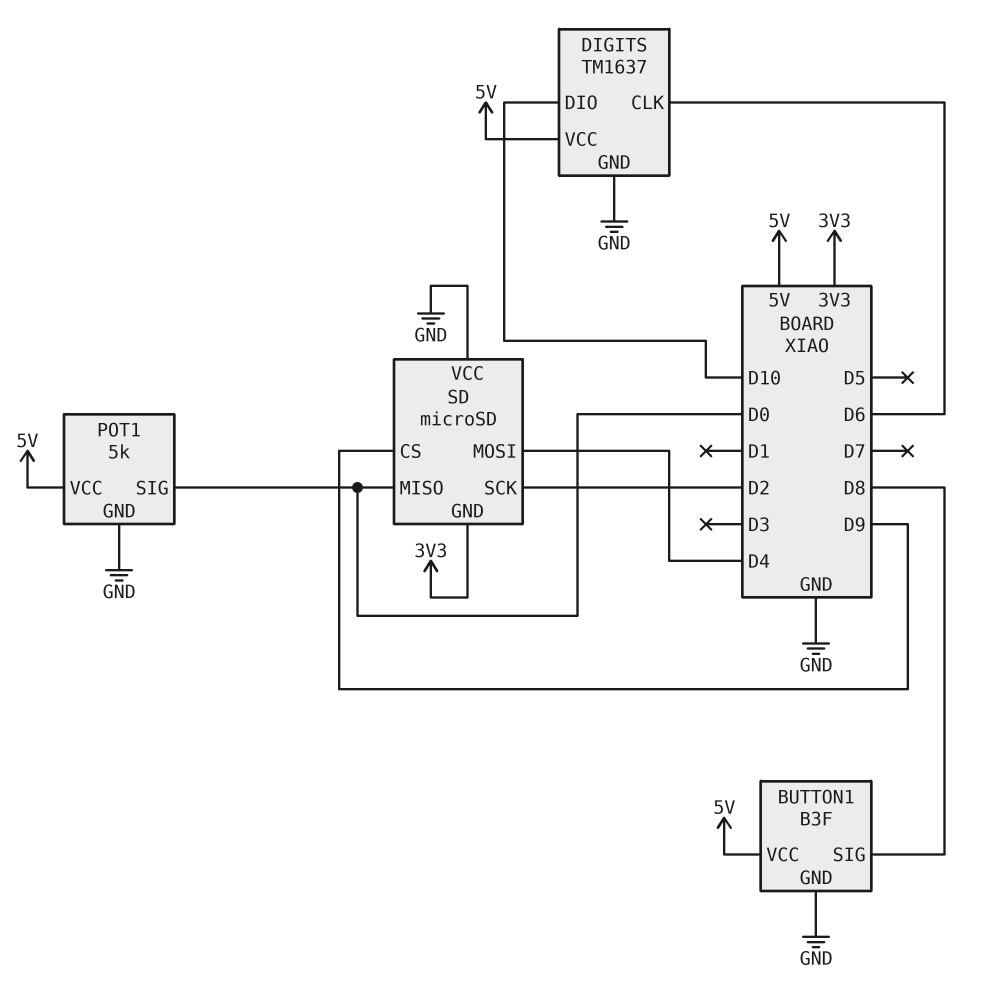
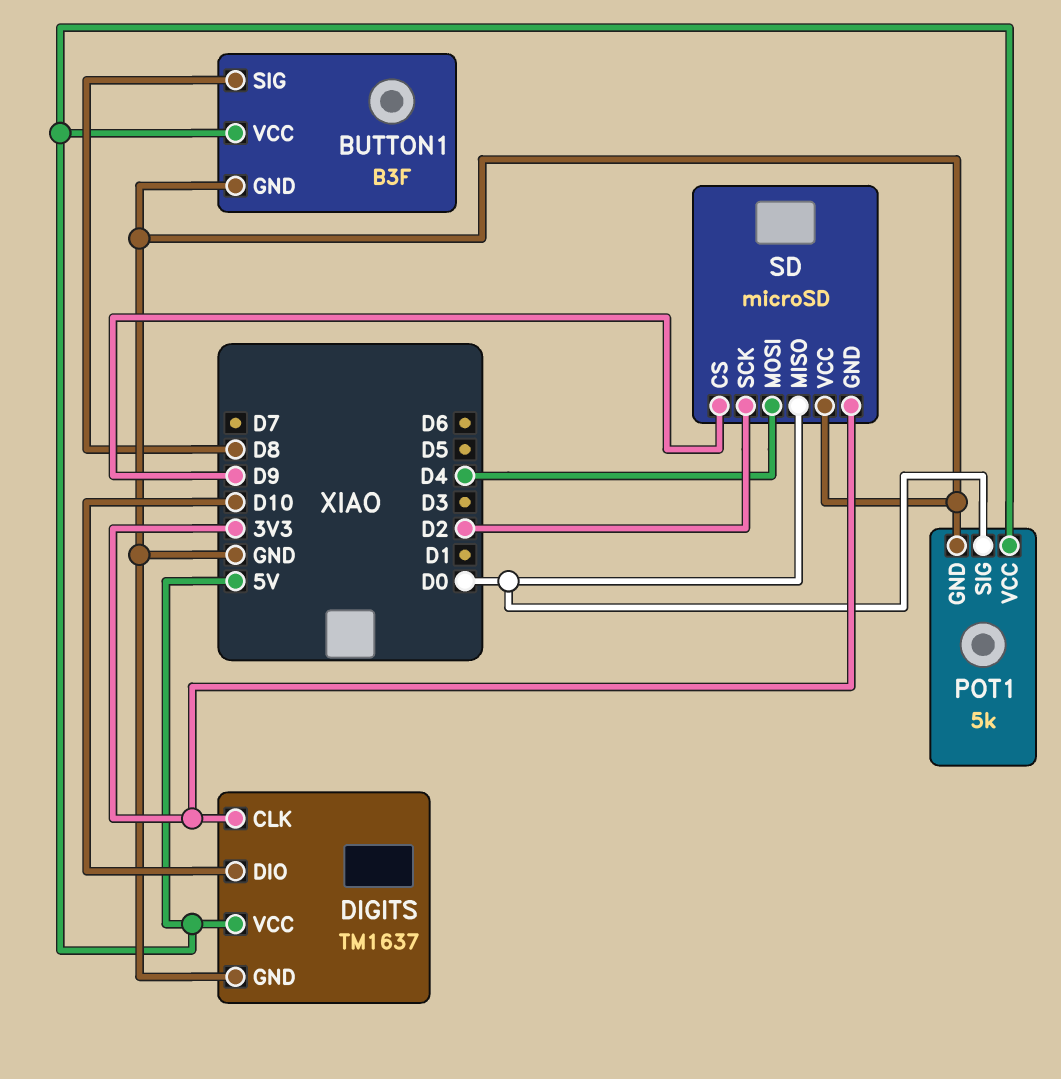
DIGITS pin CLK: D6 -> 3V3

